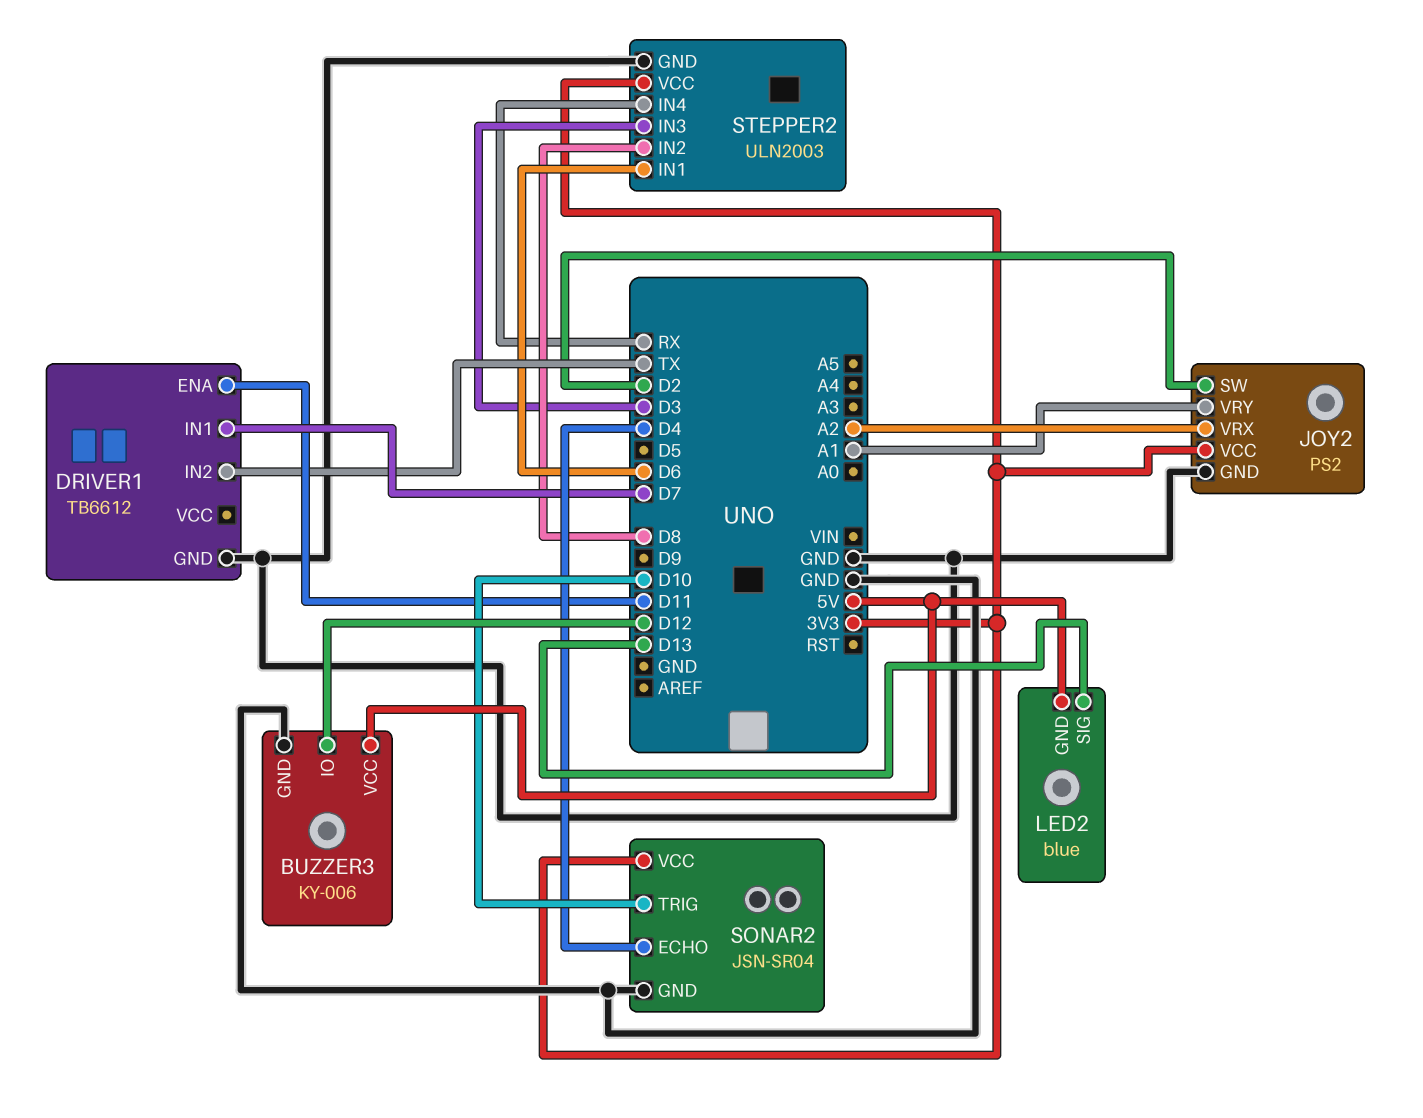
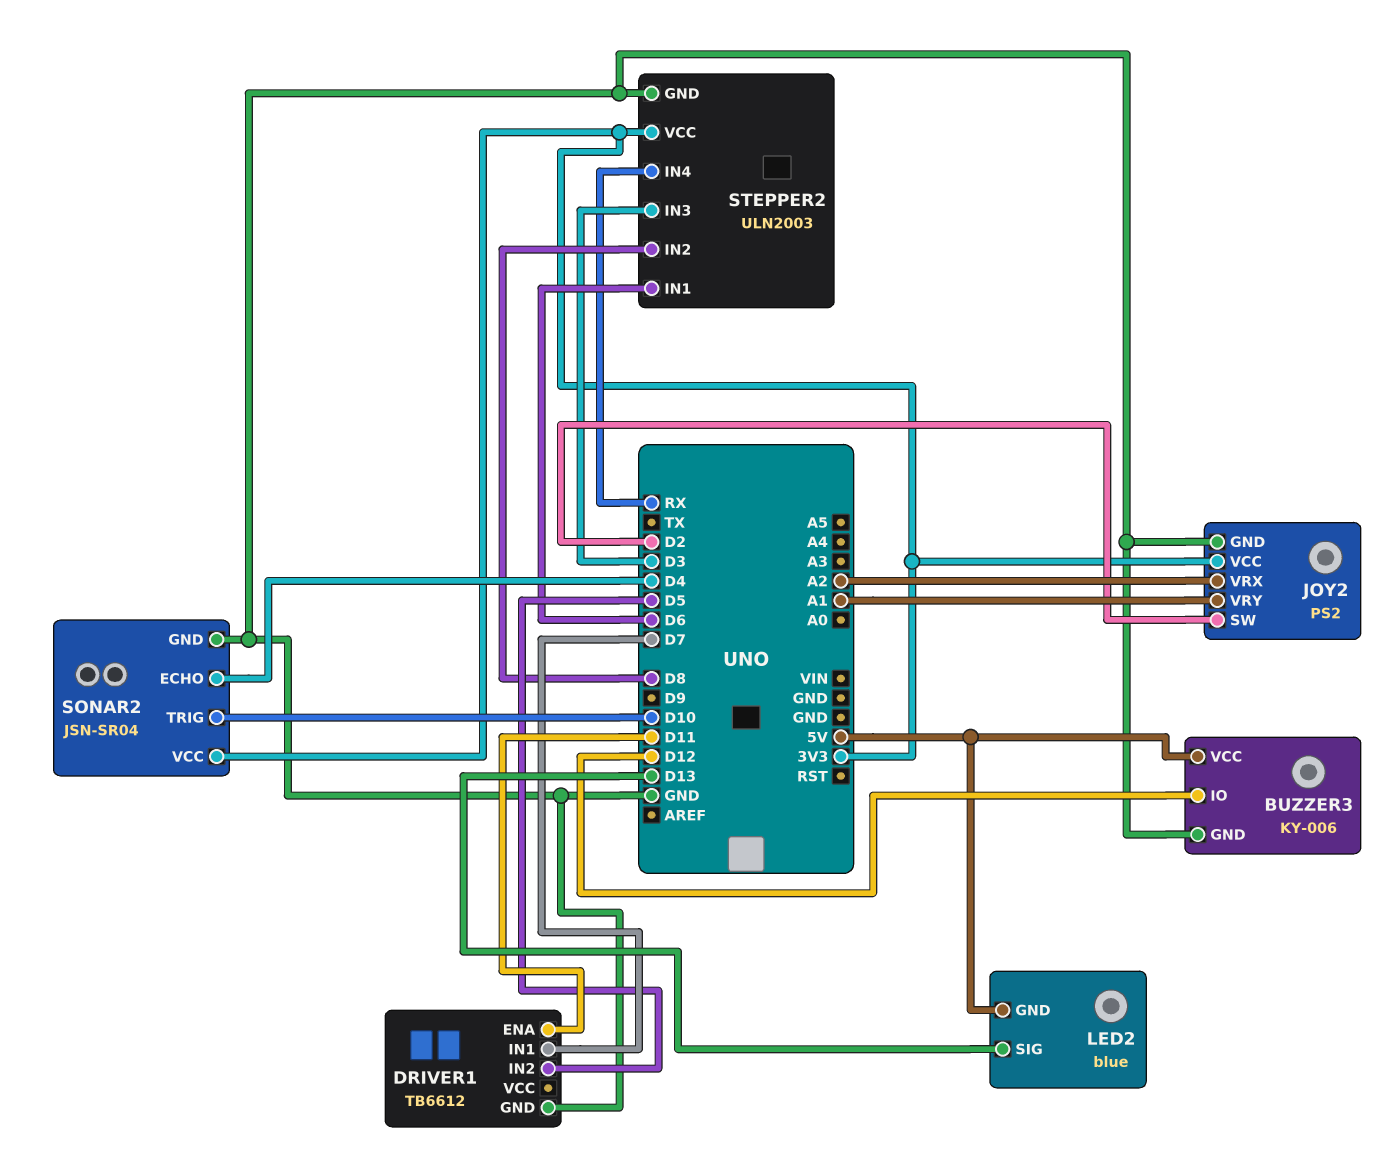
DRIVER1 pin IN2: TX -> D5

